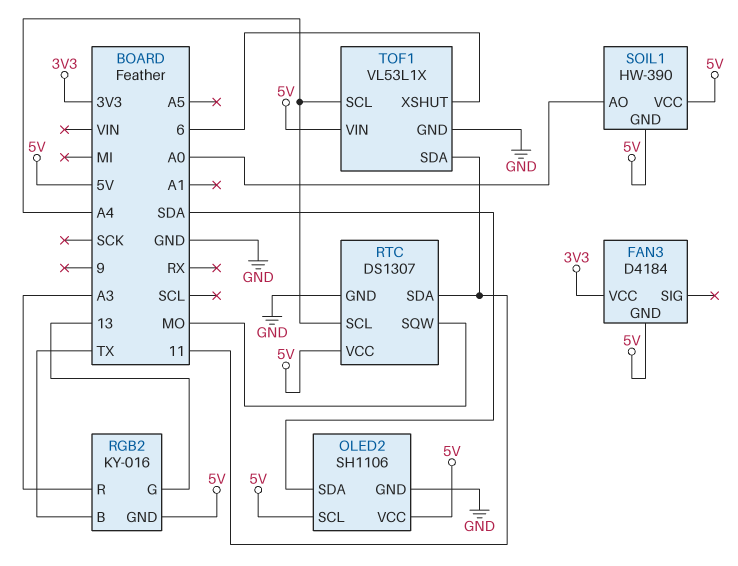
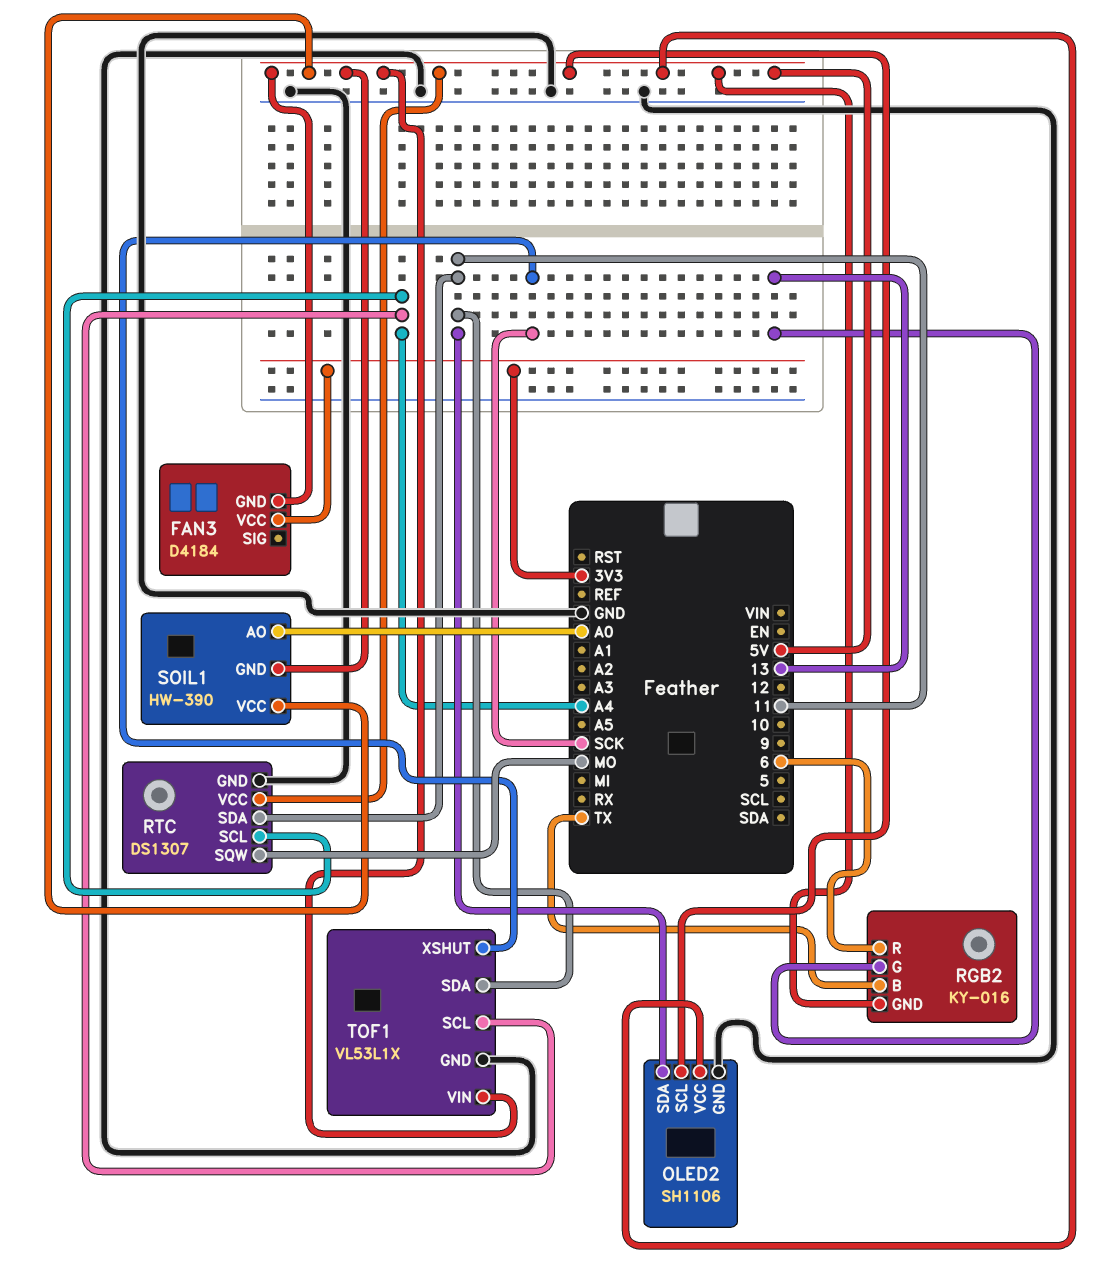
OLED2 pin SDA: SDA -> 11
RGB2 pin R: A3 -> 6
TOF1 pin XSHUT: 6 -> SCK

